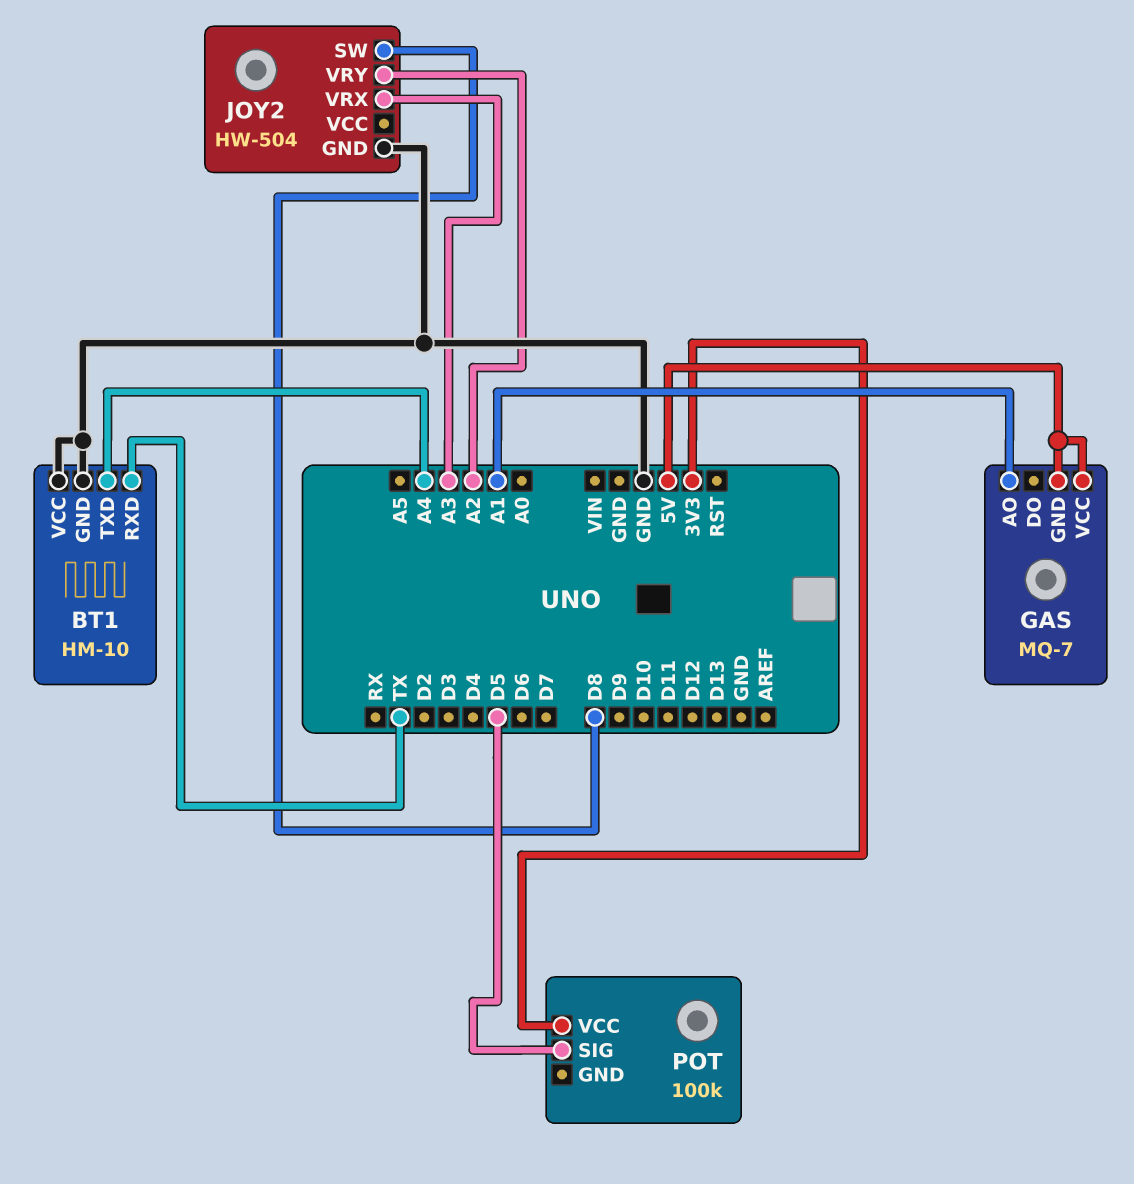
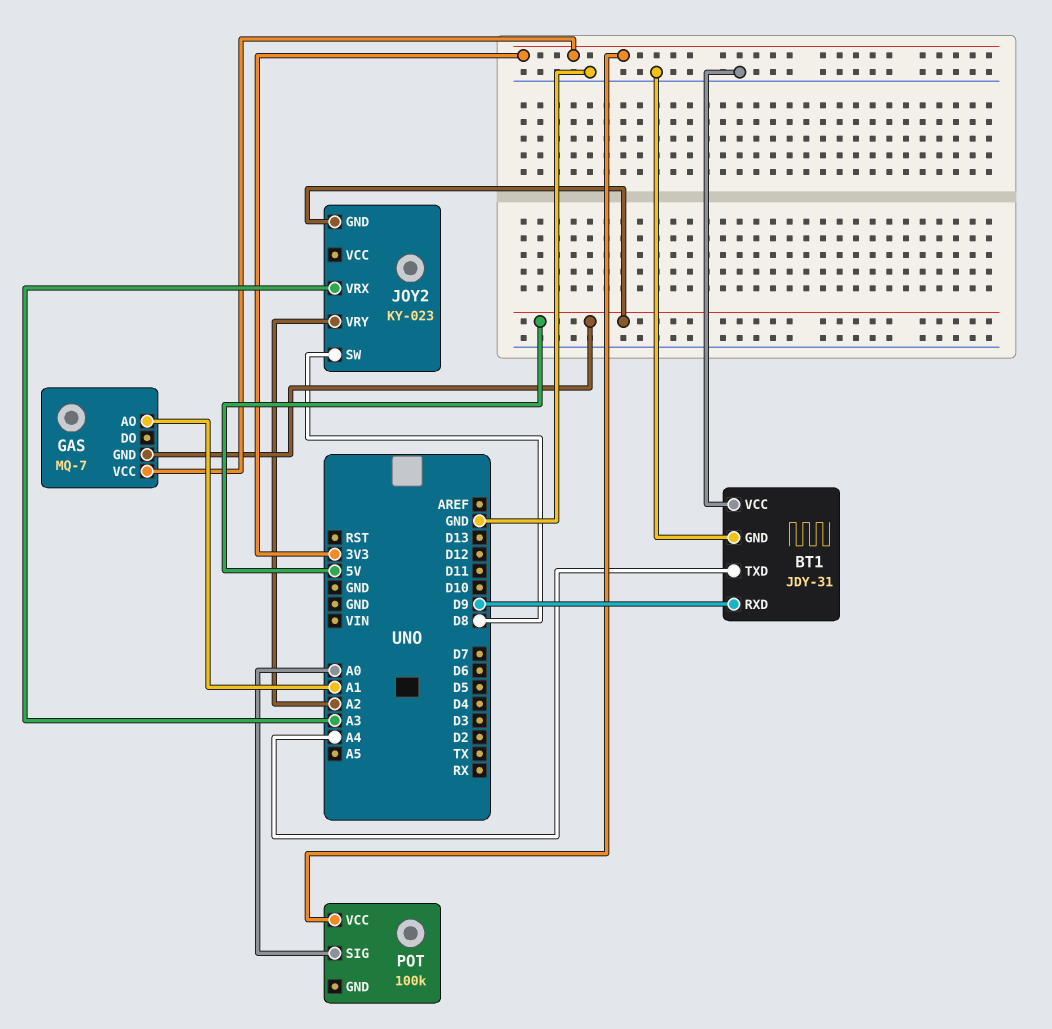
BT1: HM-10 -> JDY-31
BT1 pin RXD: TX -> D9
GAS pin VCC: 5V -> 3V3
JOY2: HW-504 -> KY-023
JOY2 pin GND: GND -> 5V
POT pin SIG: D5 -> A0

